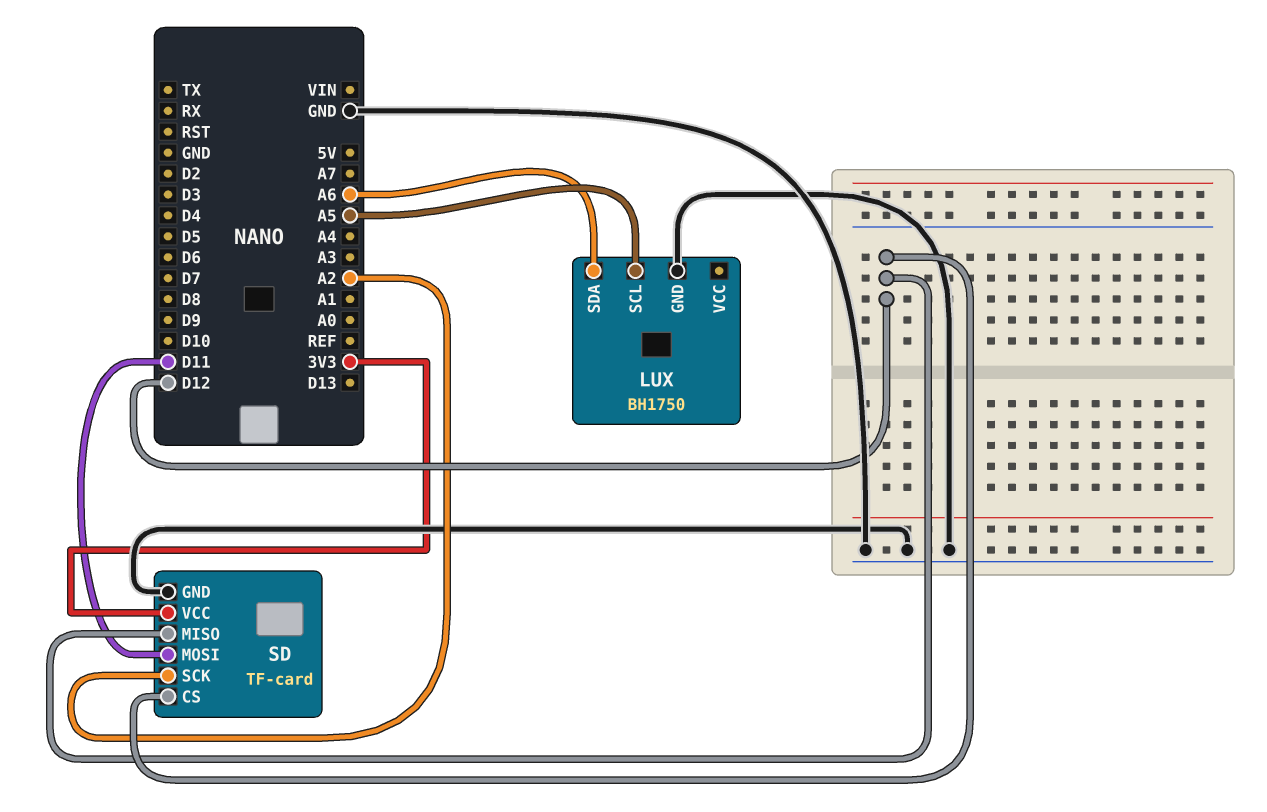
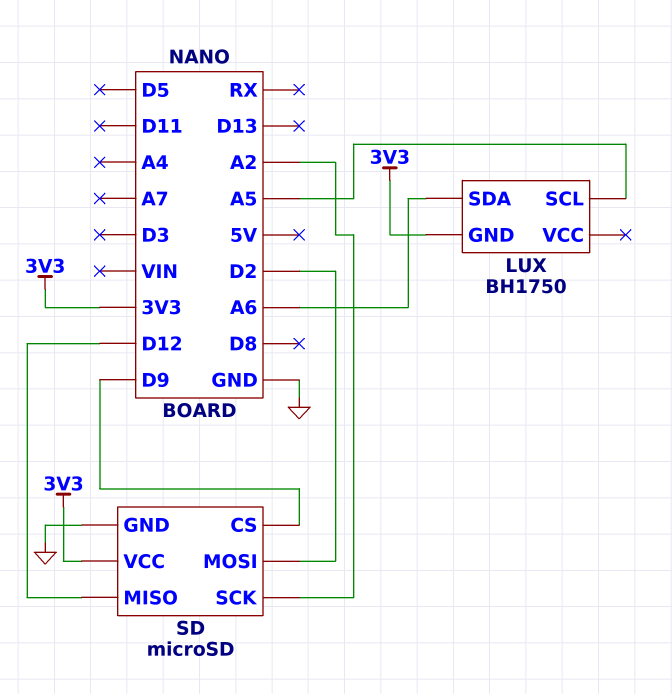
LUX pin GND: GND -> 3V3
SD: TF-card -> microSD
SD pin CS: D12 -> D9
SD pin MOSI: D11 -> D2

